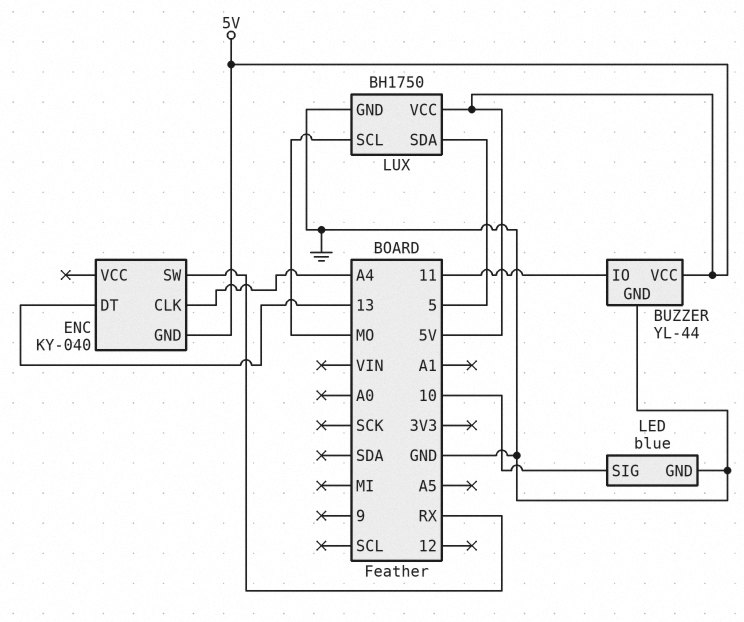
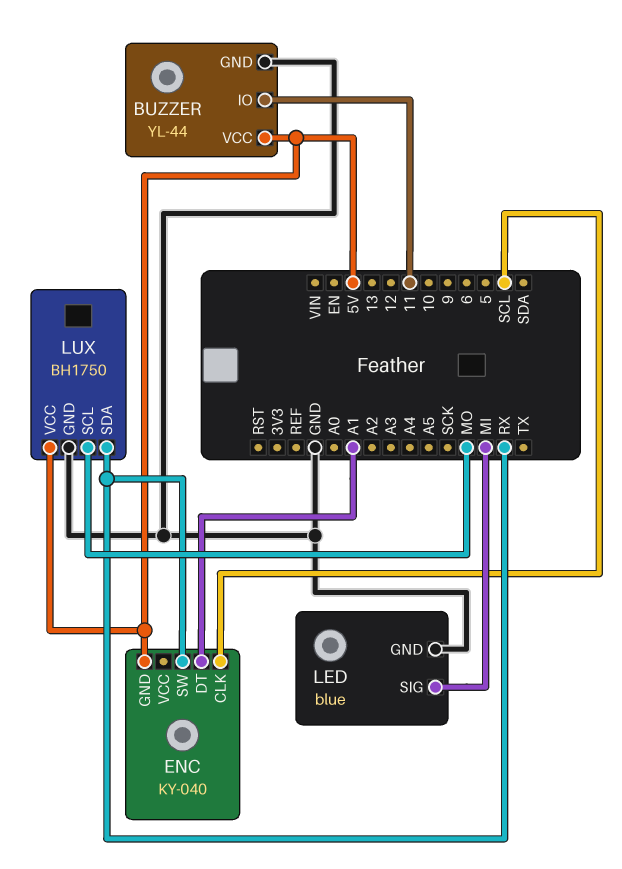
ENC pin CLK: A4 -> SCL
ENC pin DT: 13 -> A1
LED pin SIG: 10 -> MI
LUX pin SDA: 5 -> RX

